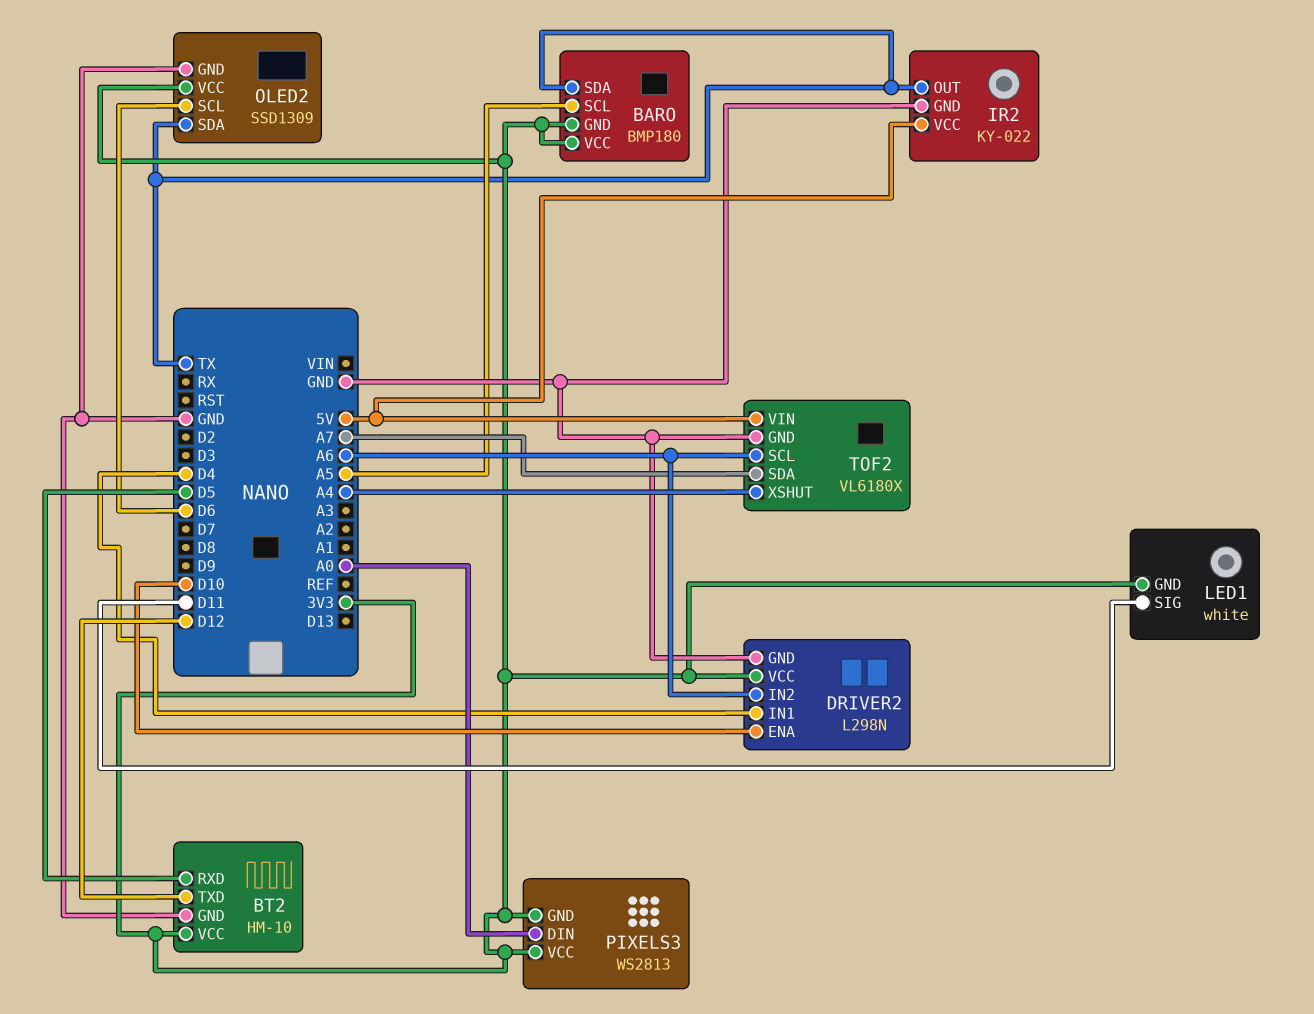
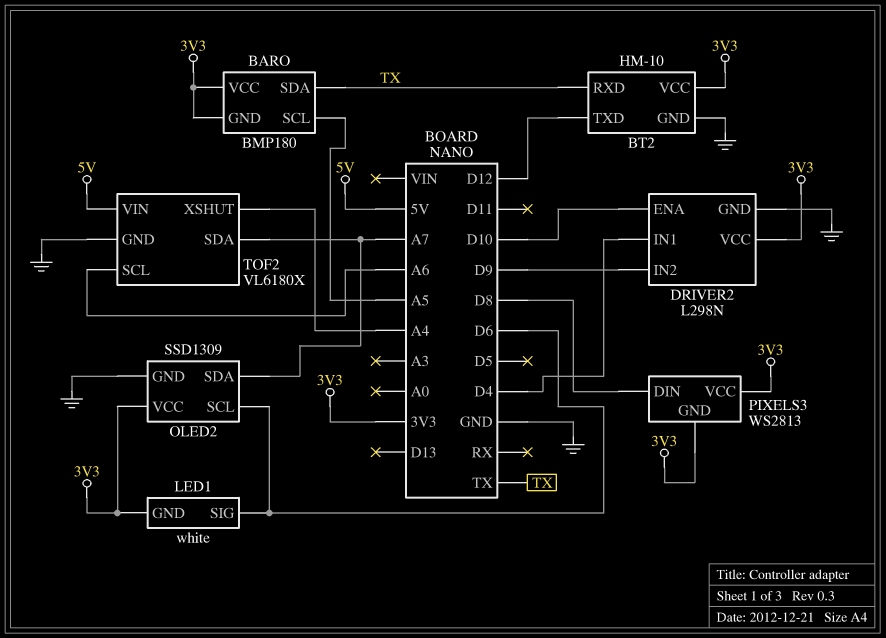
BT2 pin RXD: D5 -> TX
DRIVER2 pin IN2: A6 -> D9
IR2: KY-022 -> none
IR2 pin GND: GND -> none
IR2 pin OUT: TX -> none
IR2 pin VCC: 5V -> none
LED1 pin SIG: D11 -> D6
OLED2 pin SDA: TX -> A7
PIXELS3 pin DIN: A0 -> D8

